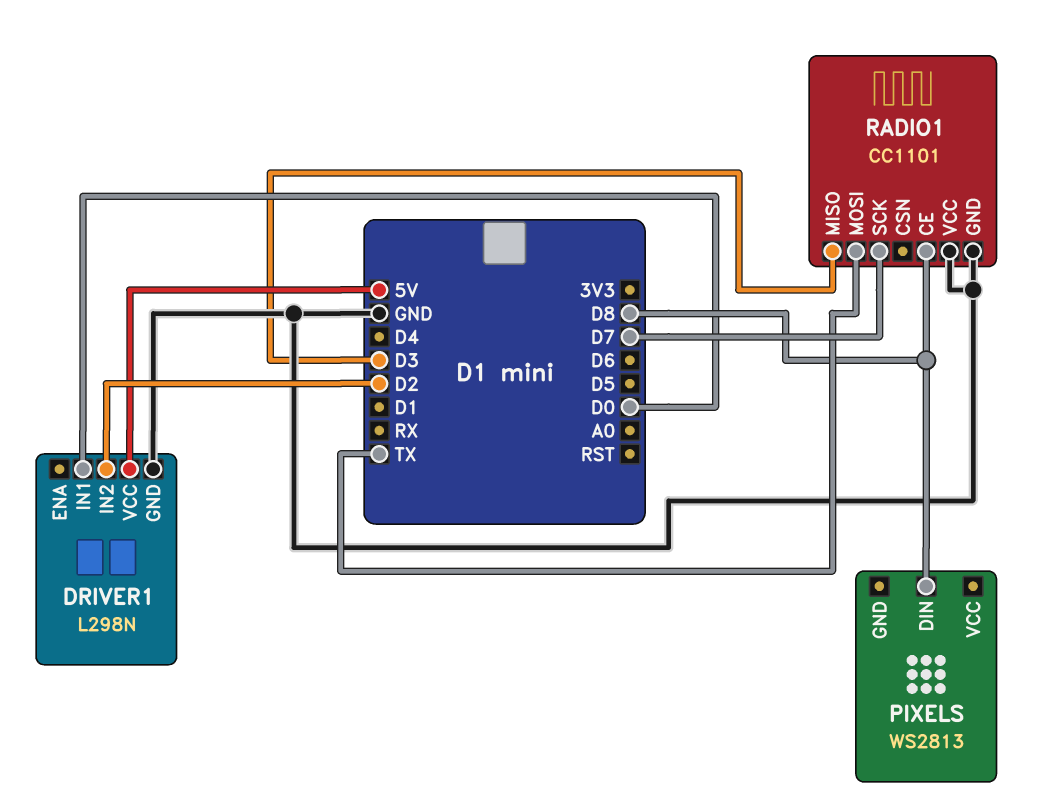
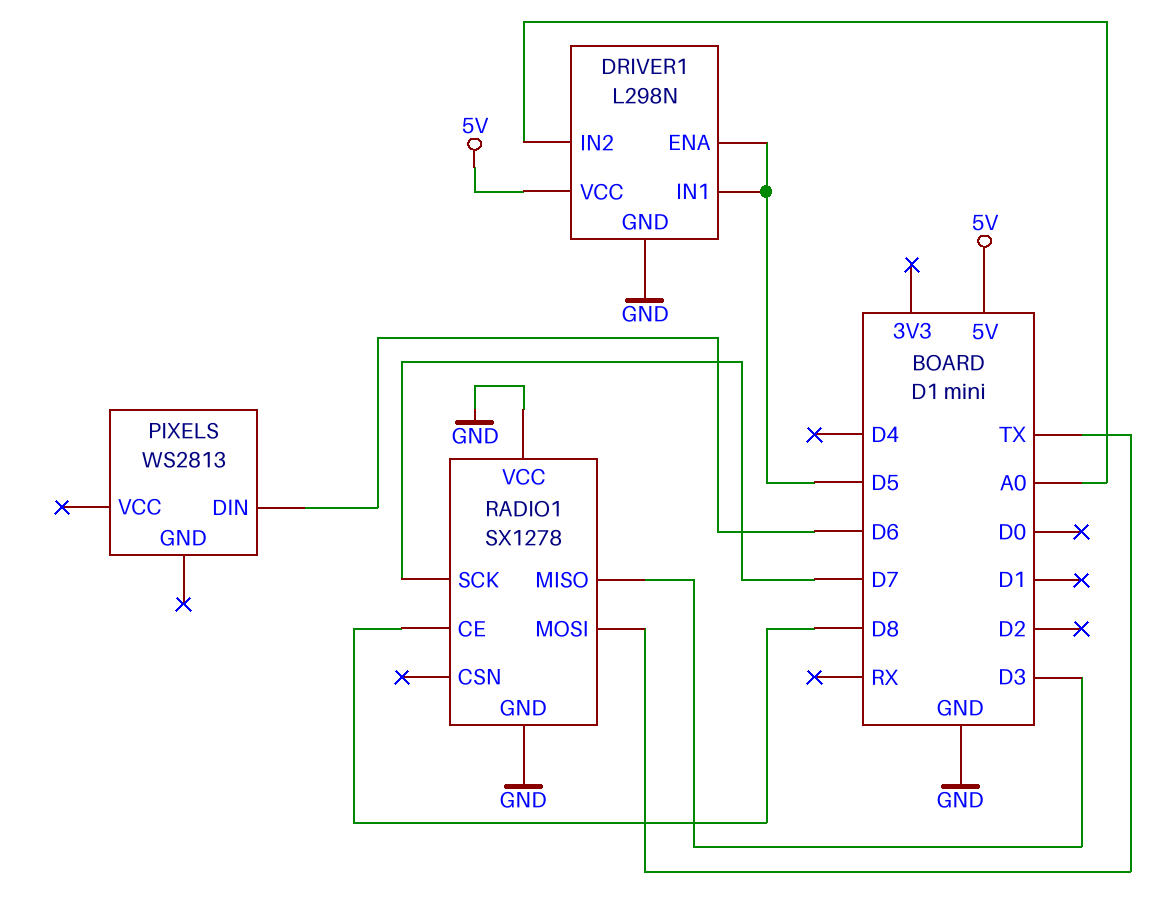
DRIVER1 pin ENA: none -> D5
DRIVER1 pin IN1: D0 -> D5
DRIVER1 pin IN2: D2 -> A0
PIXELS pin DIN: D8 -> D6
RADIO1: CC1101 -> SX1278

